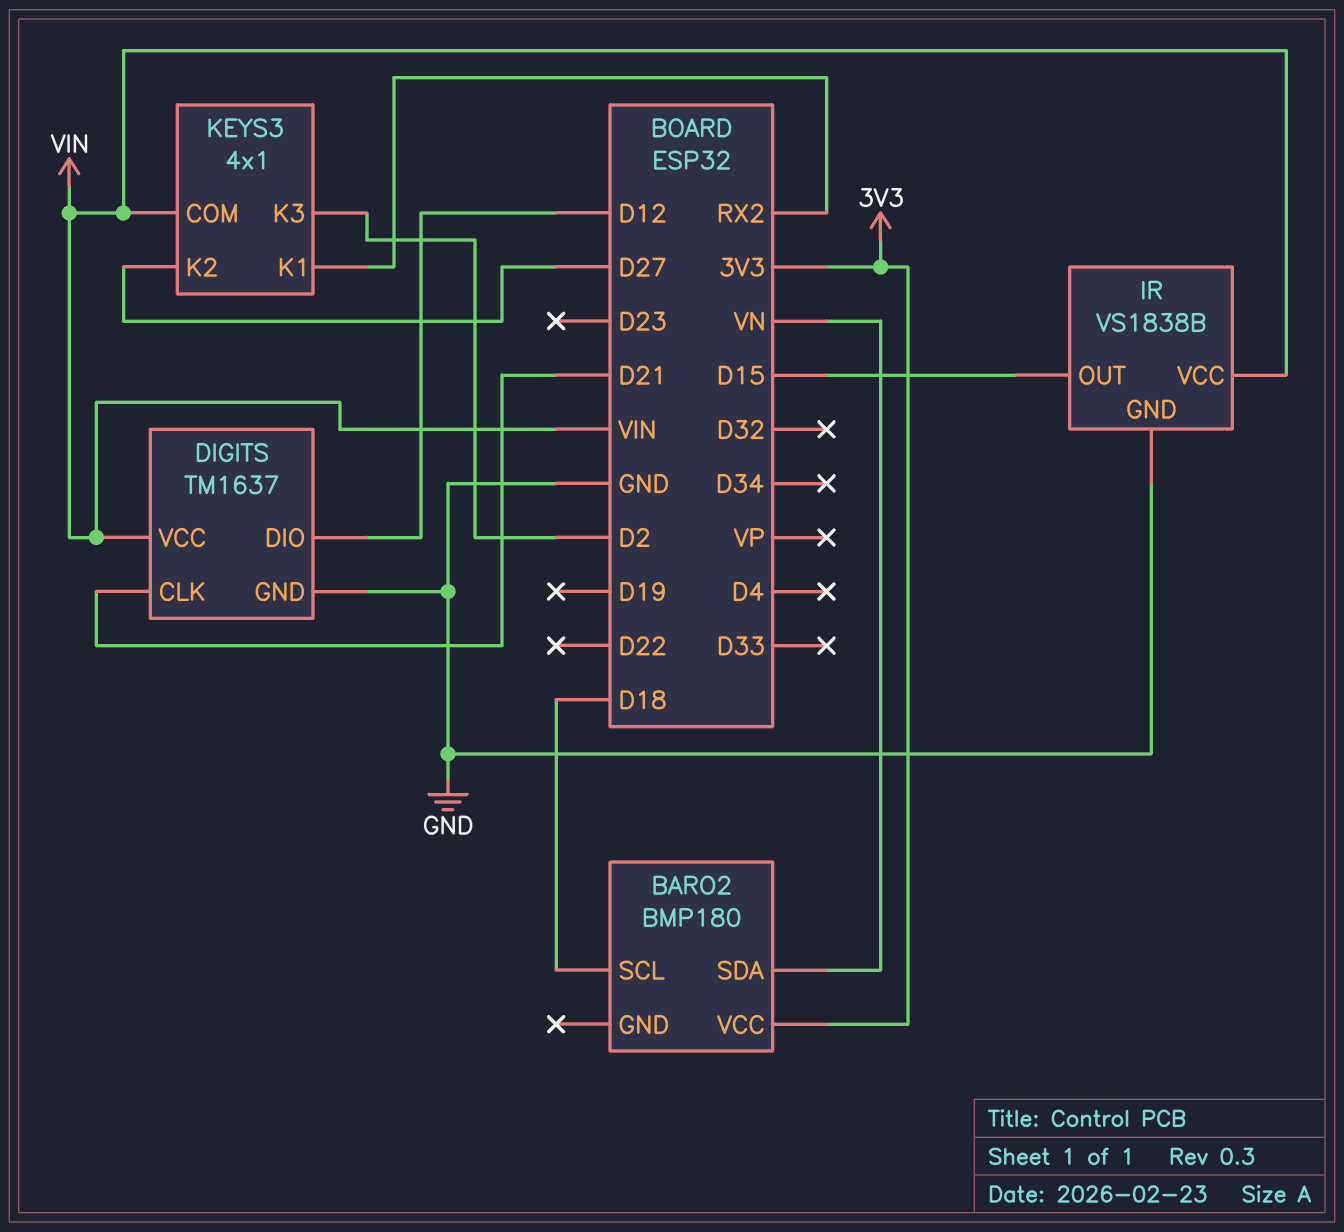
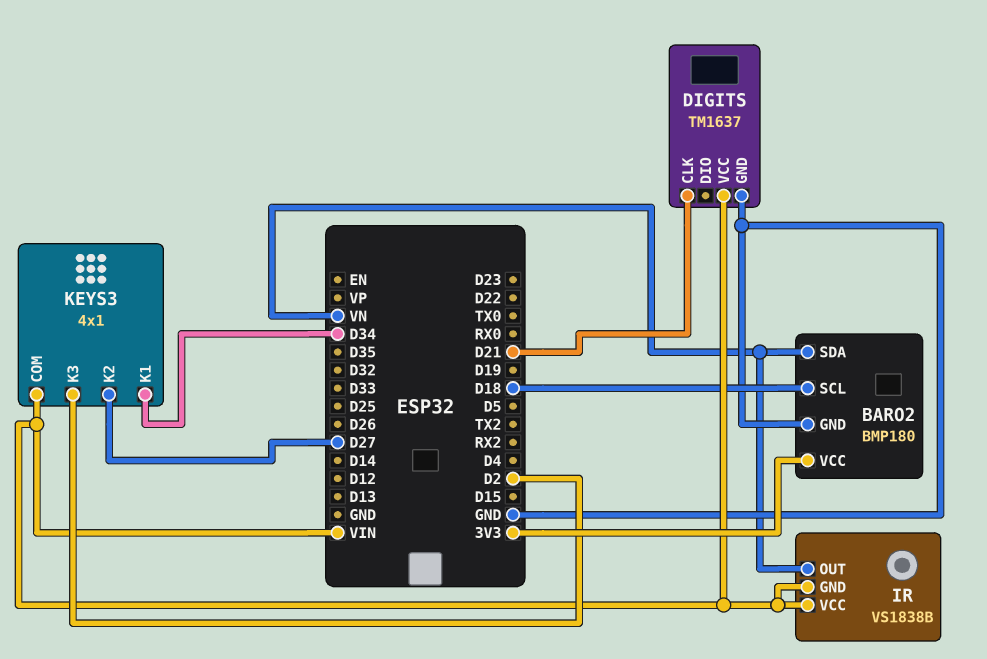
BARO2 pin GND: none -> GND
DIGITS pin DIO: D12 -> none
IR pin GND: GND -> VIN
IR pin OUT: D15 -> VN
KEYS3 pin K1: RX2 -> D34

